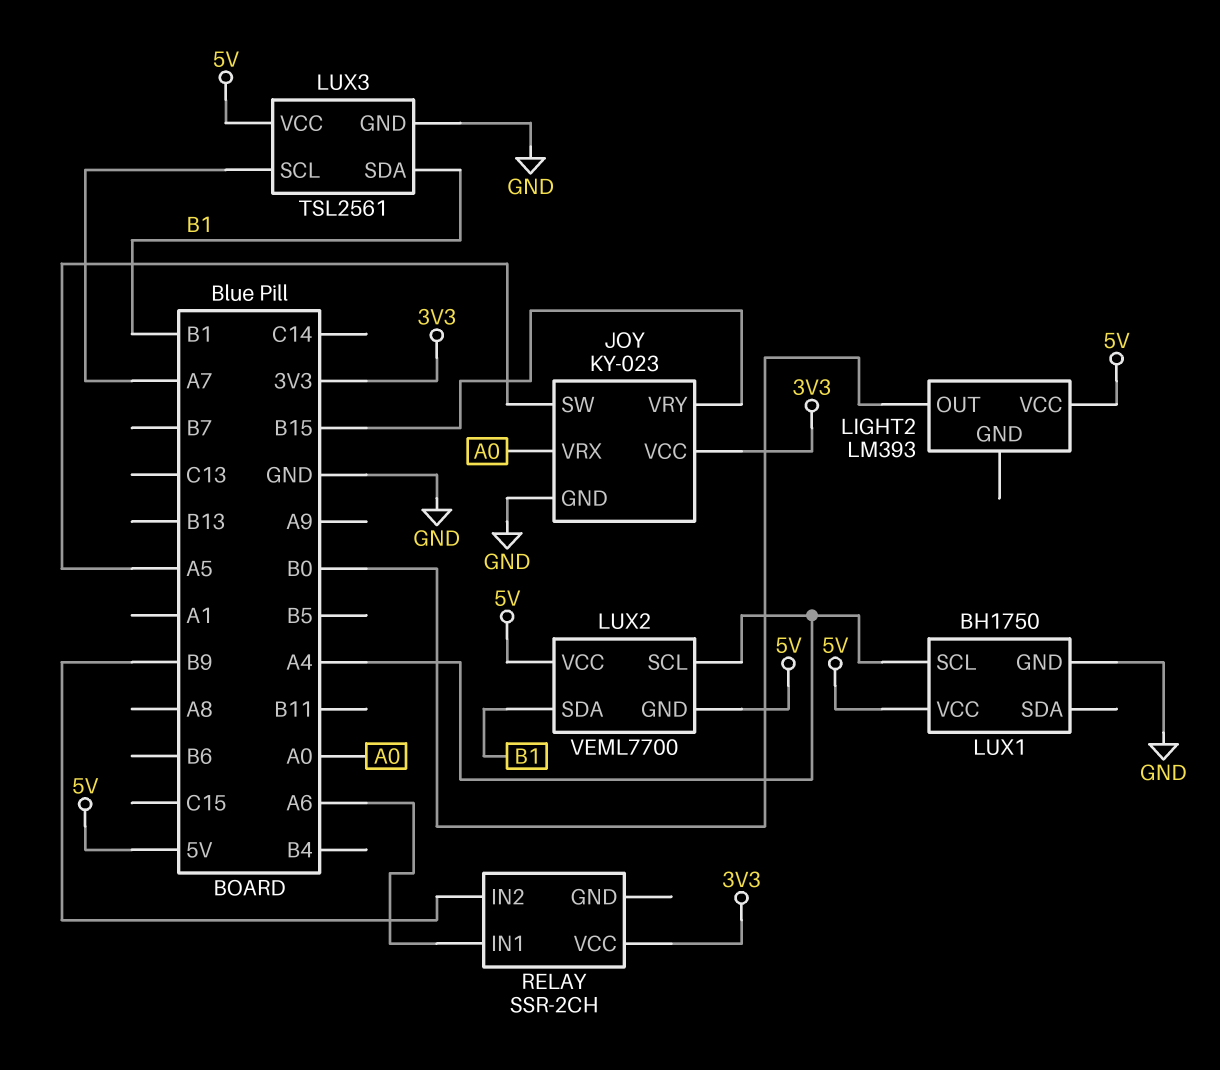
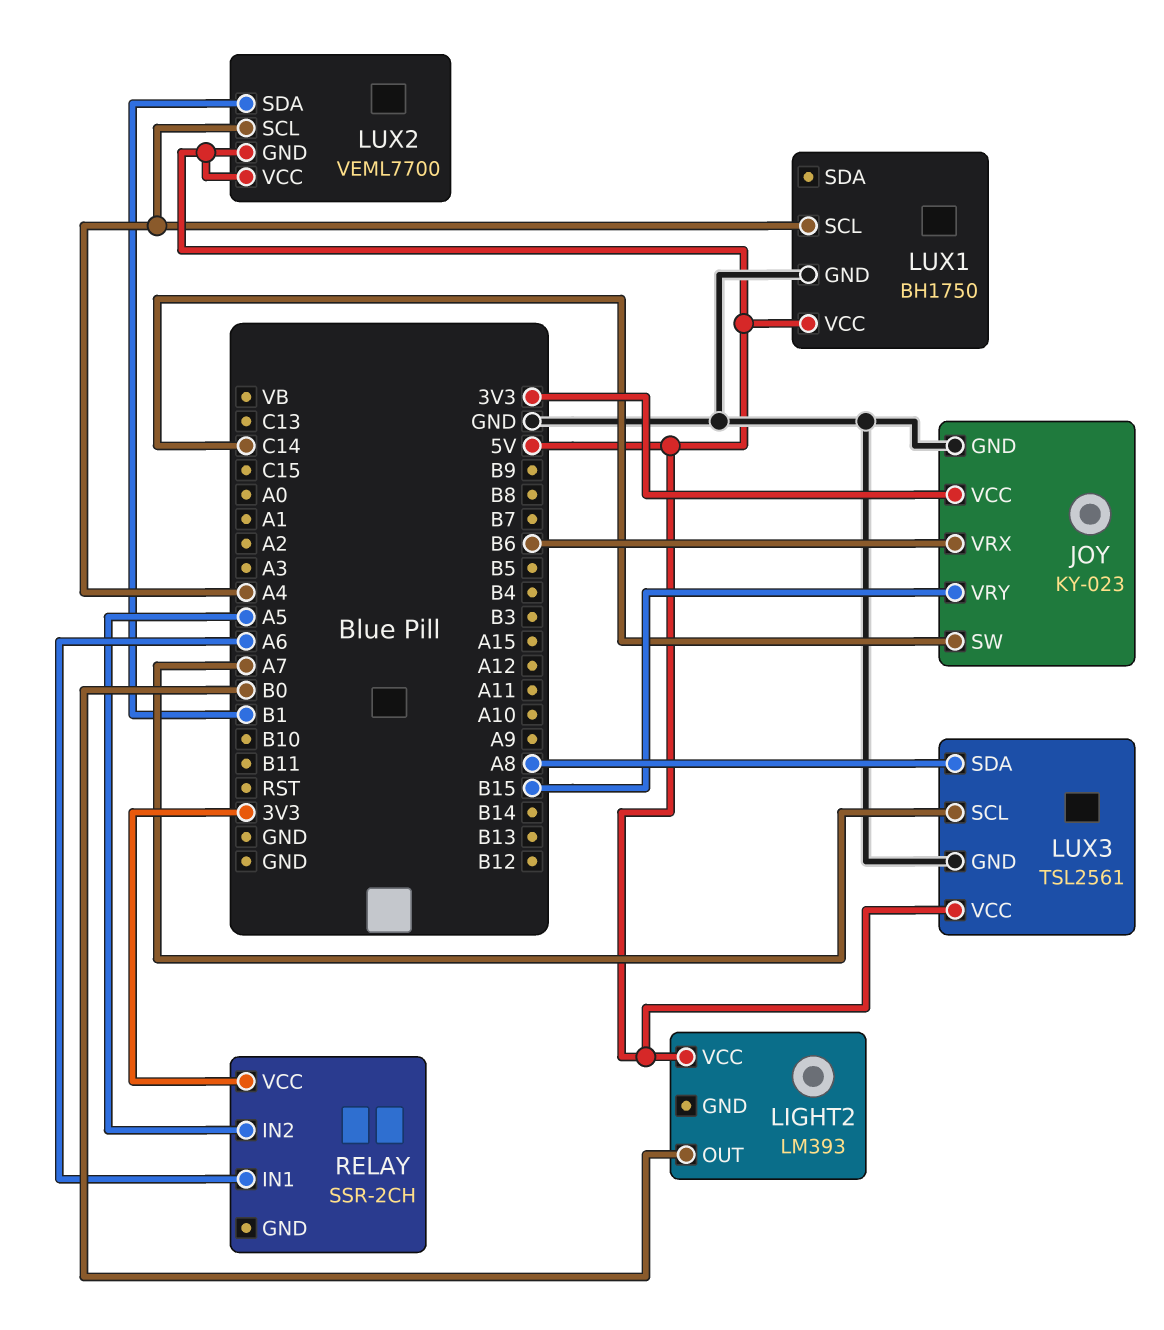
JOY pin SW: A5 -> C14
JOY pin VRX: A0 -> B6
LUX3 pin SDA: B1 -> A8
RELAY pin IN2: B9 -> A5

